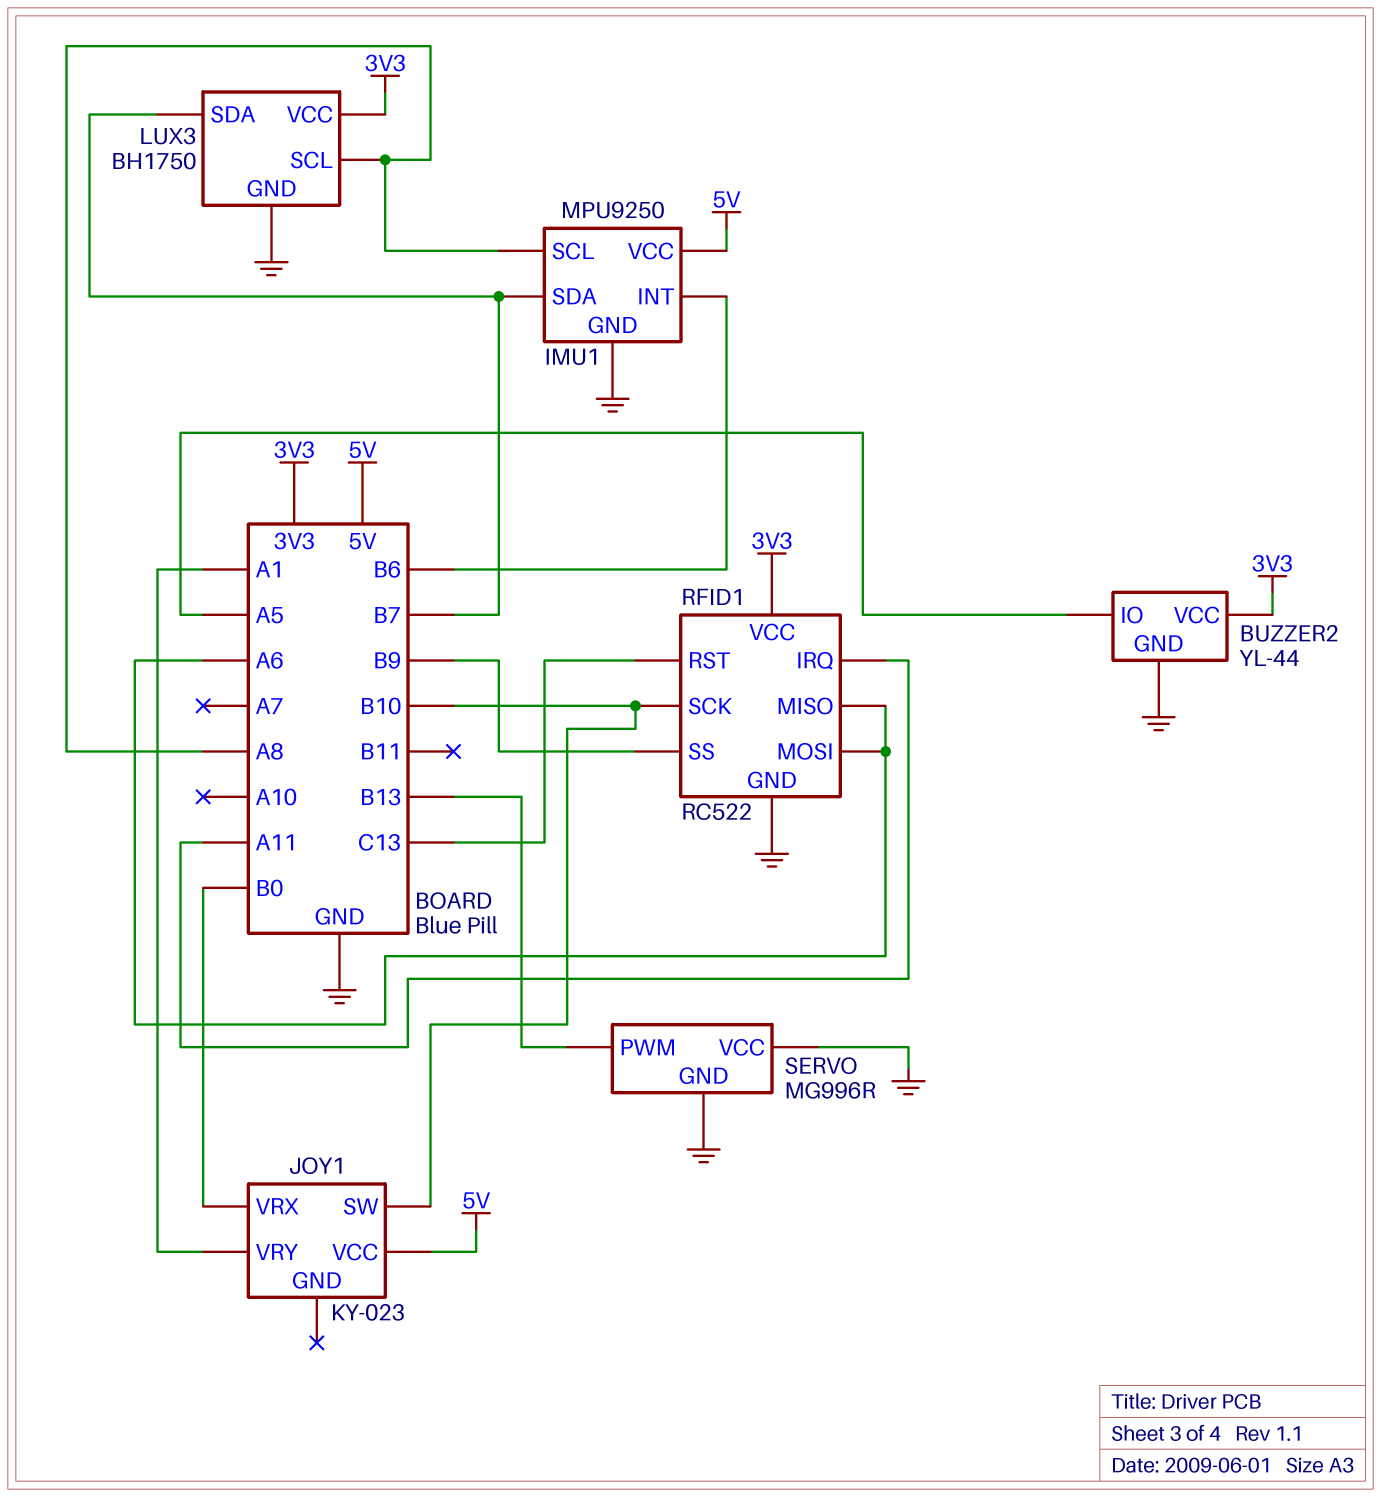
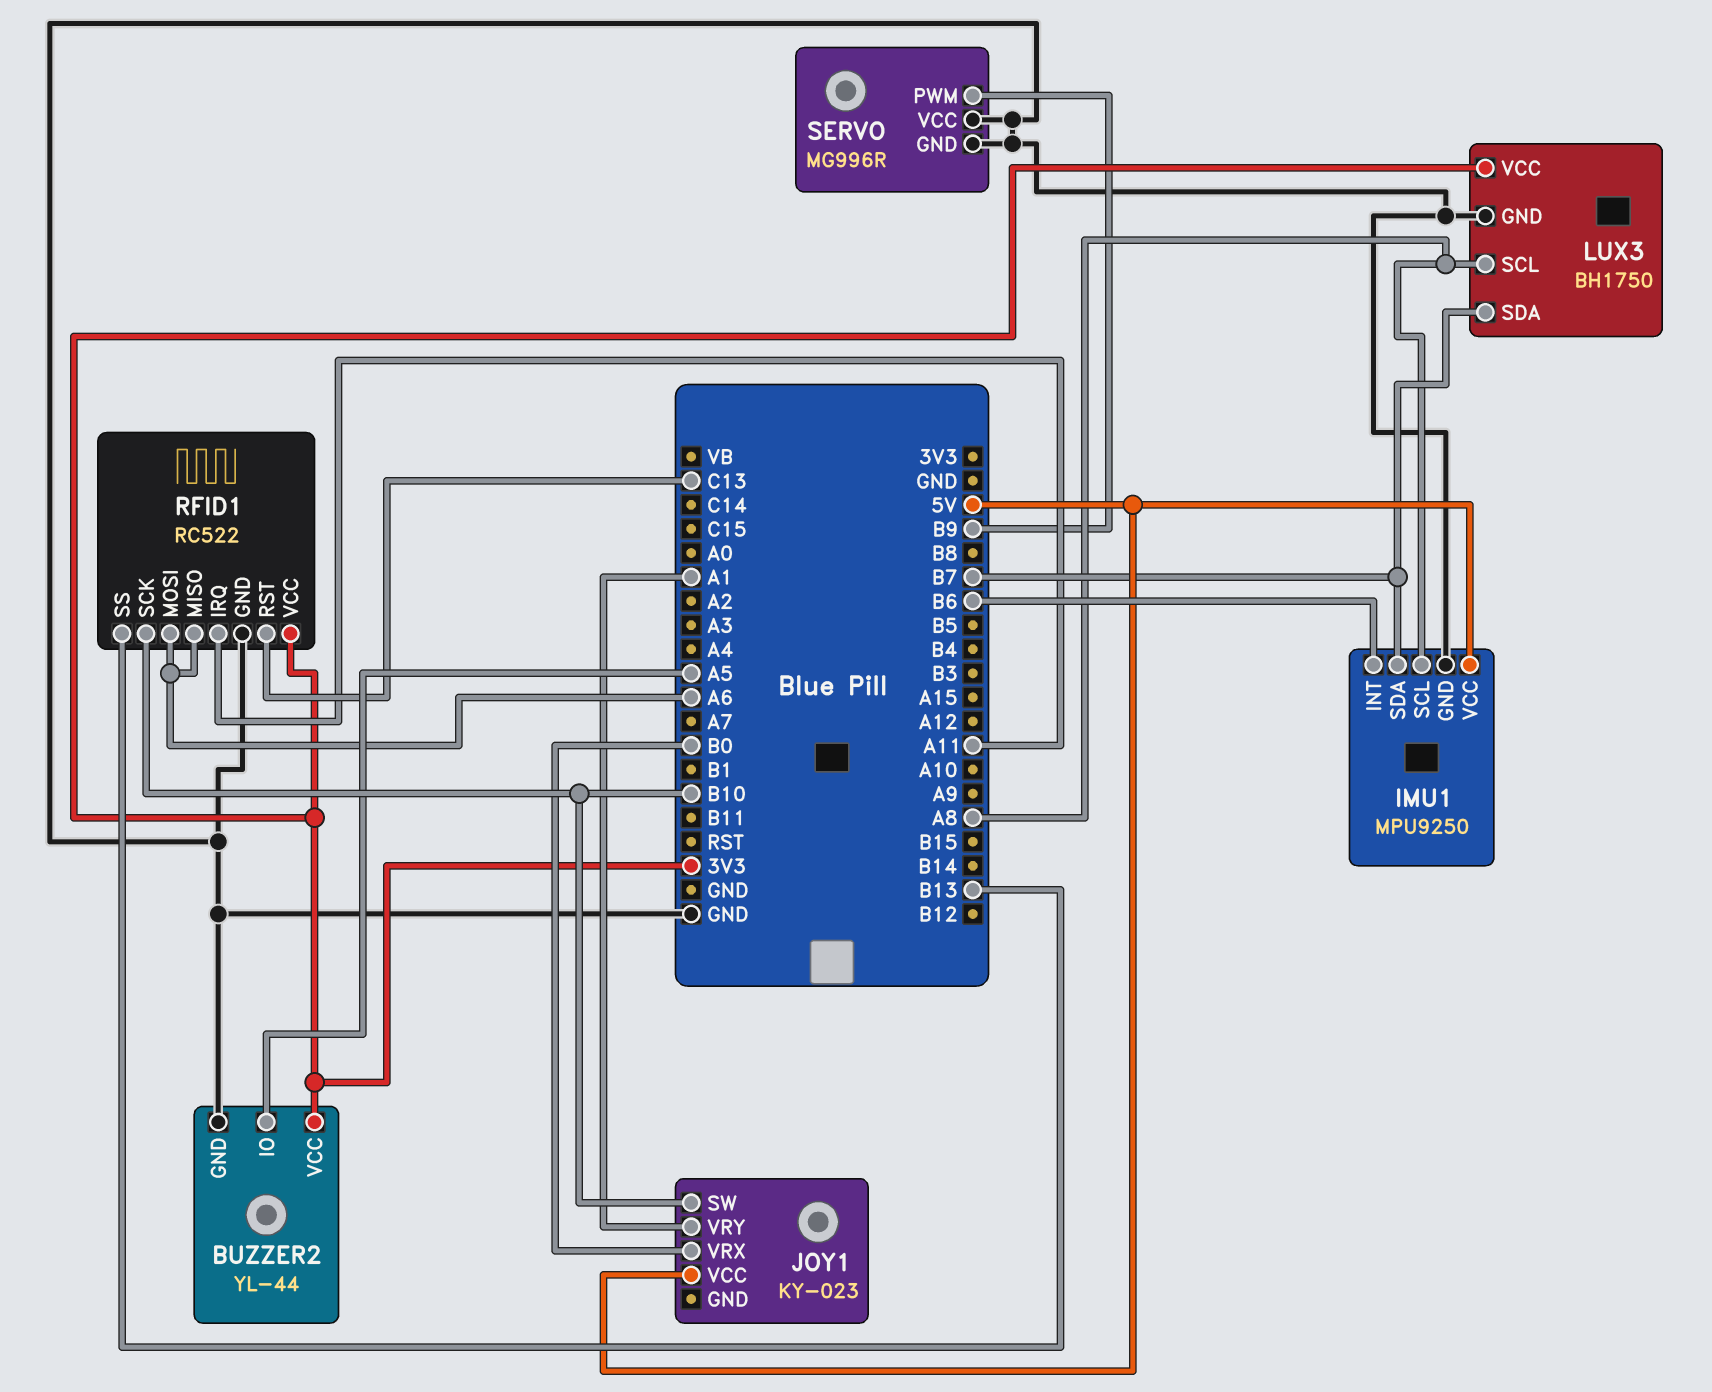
RFID1 pin SS: B9 -> B13
SERVO pin PWM: B13 -> B9

